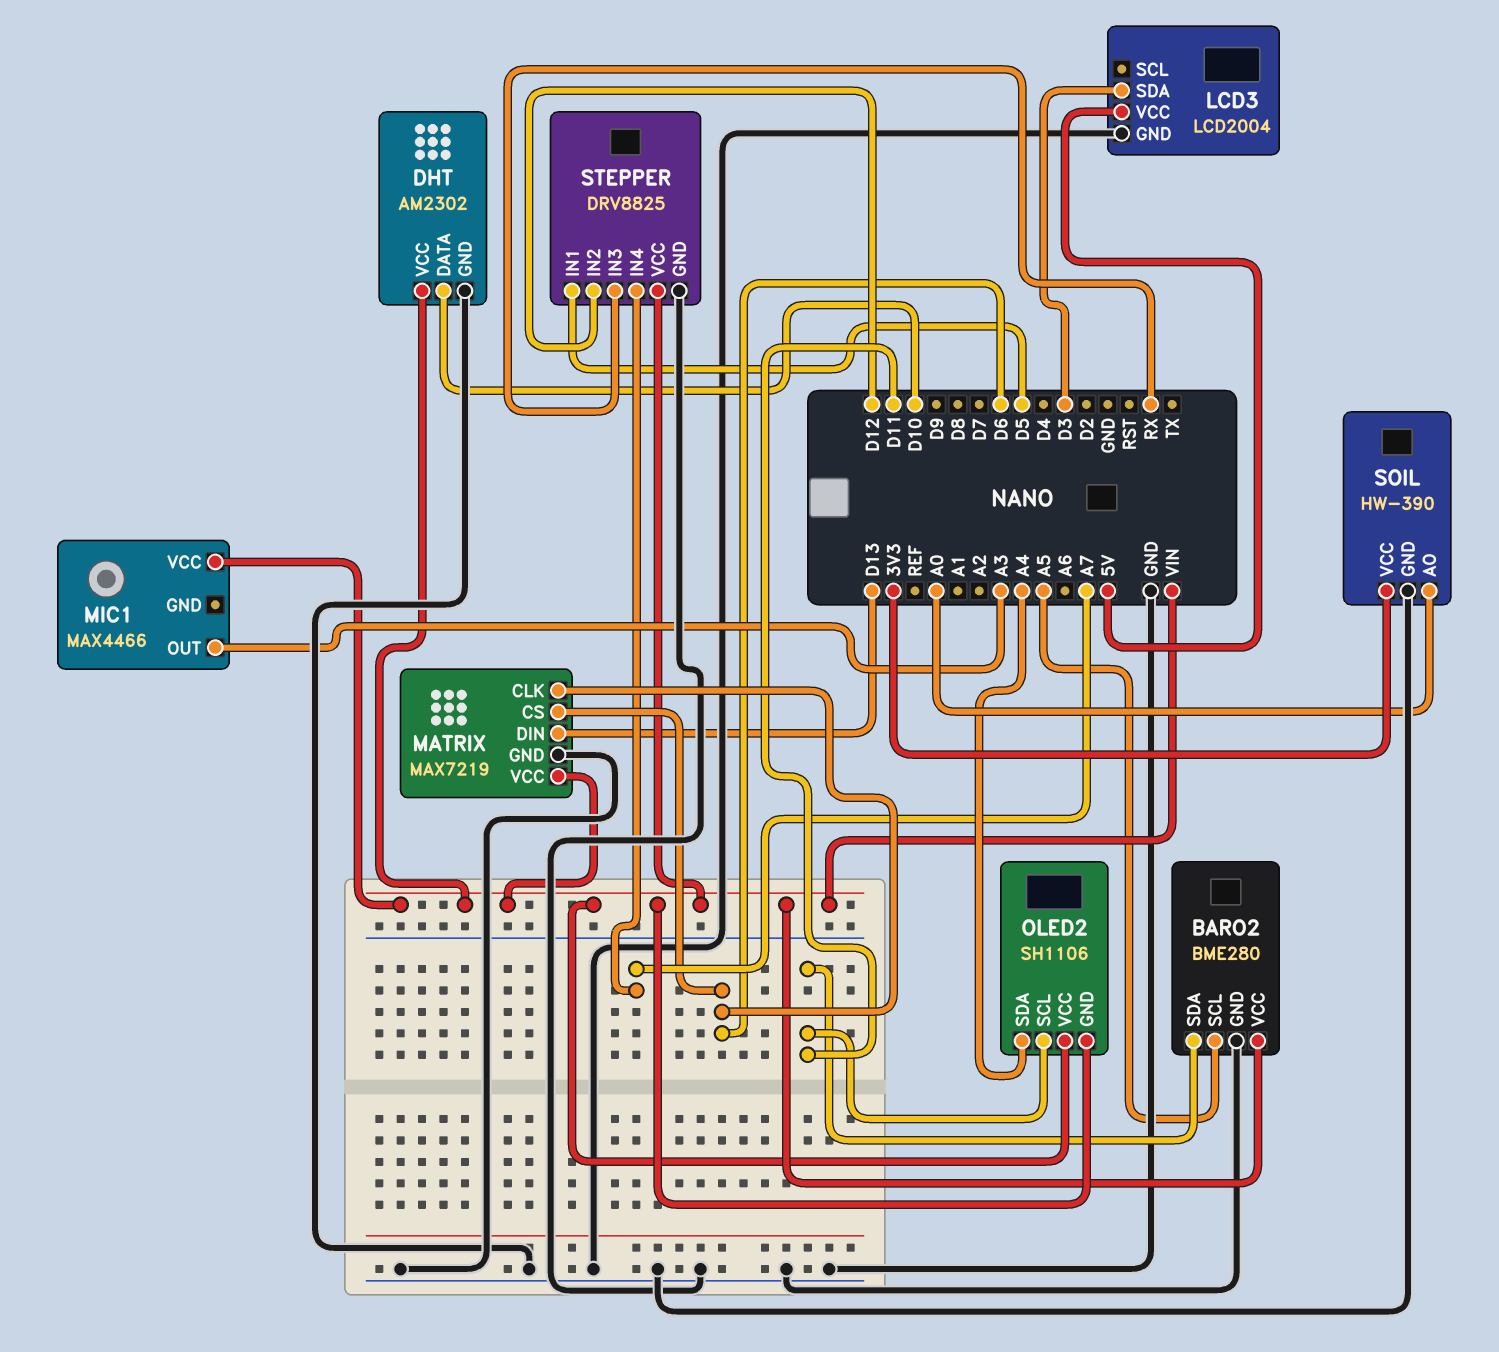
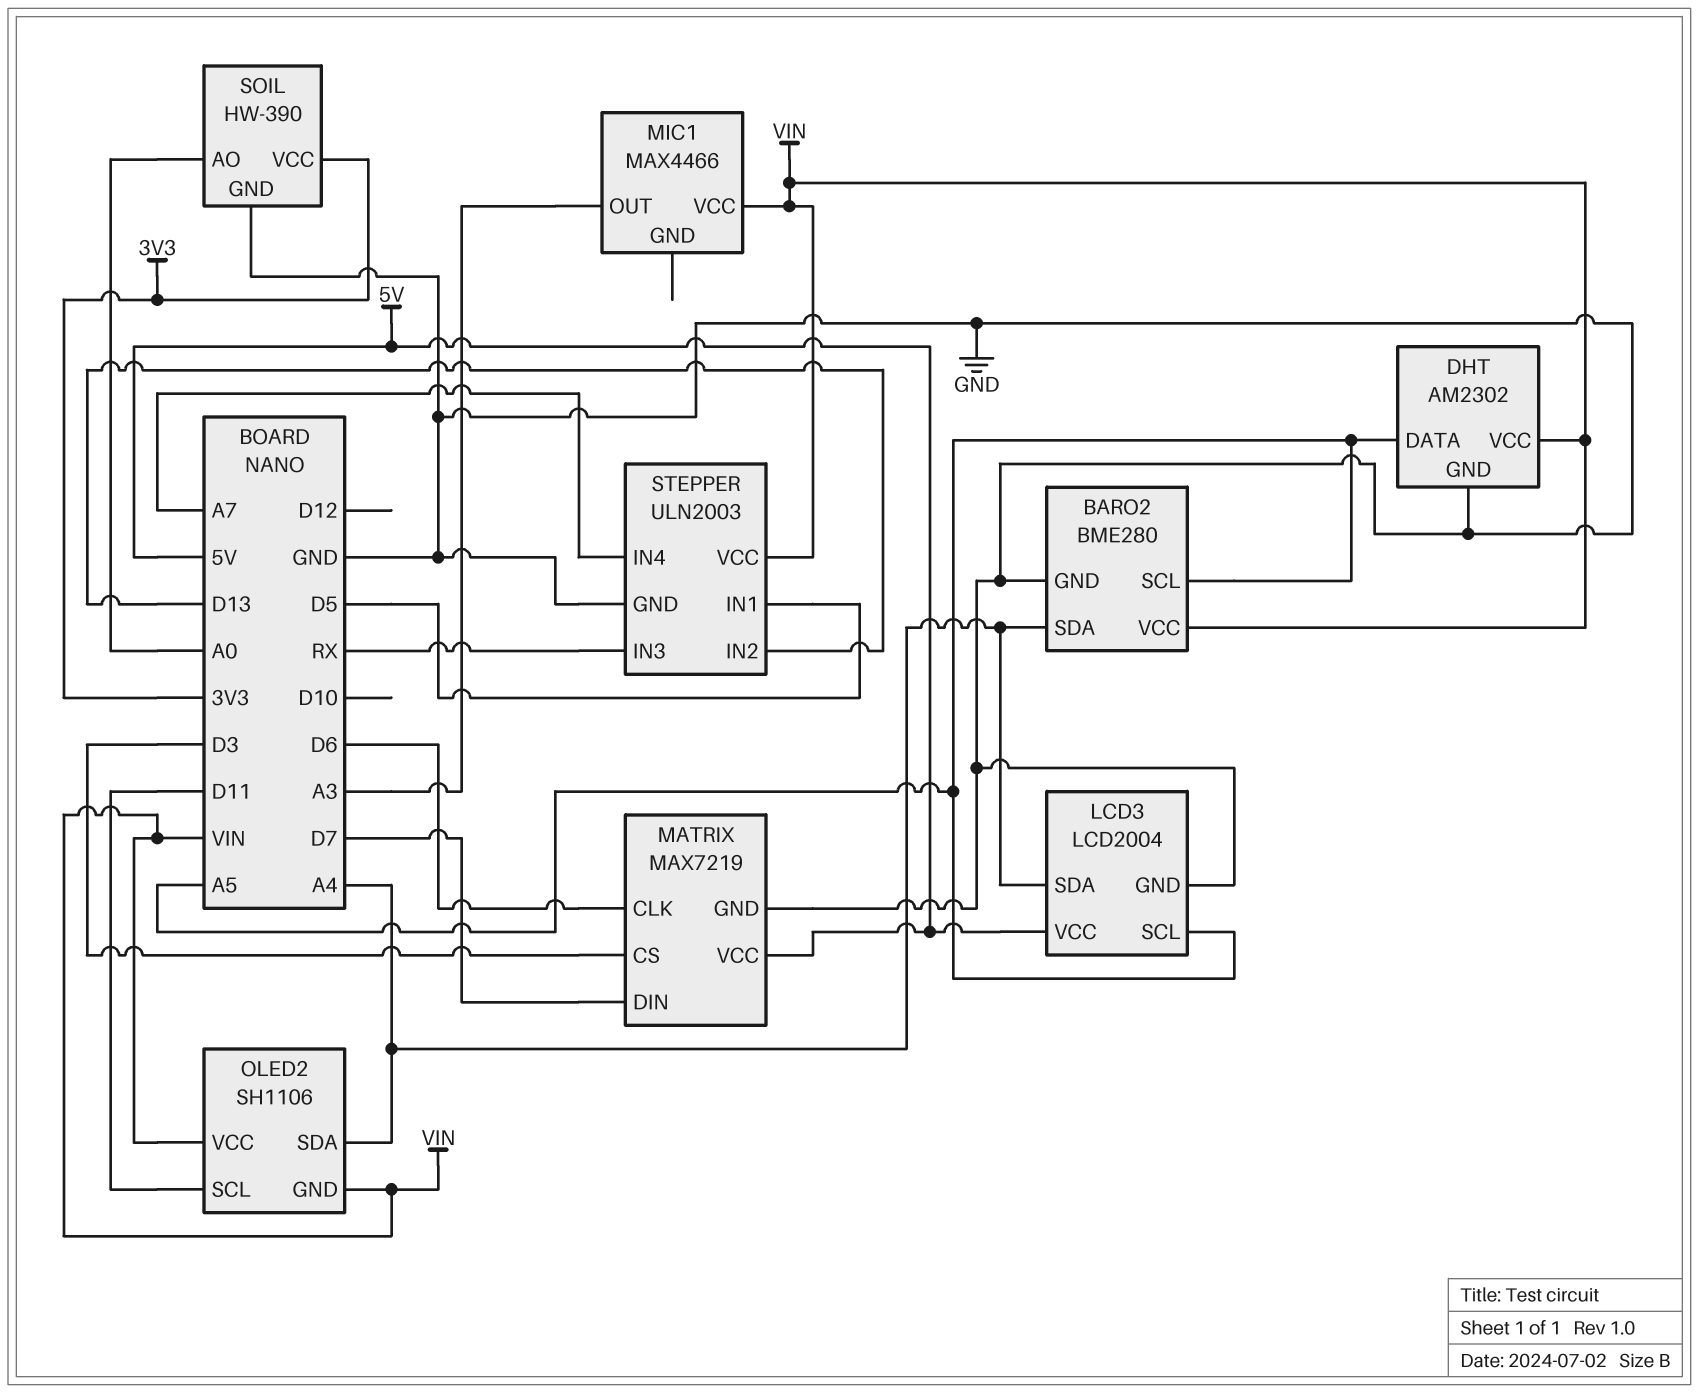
BARO2 pin SDA: D11 -> A4
DHT pin DATA: D10 -> A5
LCD3 pin SCL: none -> A5
LCD3 pin SDA: D3 -> A4
MATRIX pin CS: D6 -> D3
MATRIX pin DIN: D13 -> D7
MATRIX pin VCC: VIN -> 5V
STEPPER: DRV8825 -> ULN2003
STEPPER pin IN2: D12 -> D13

